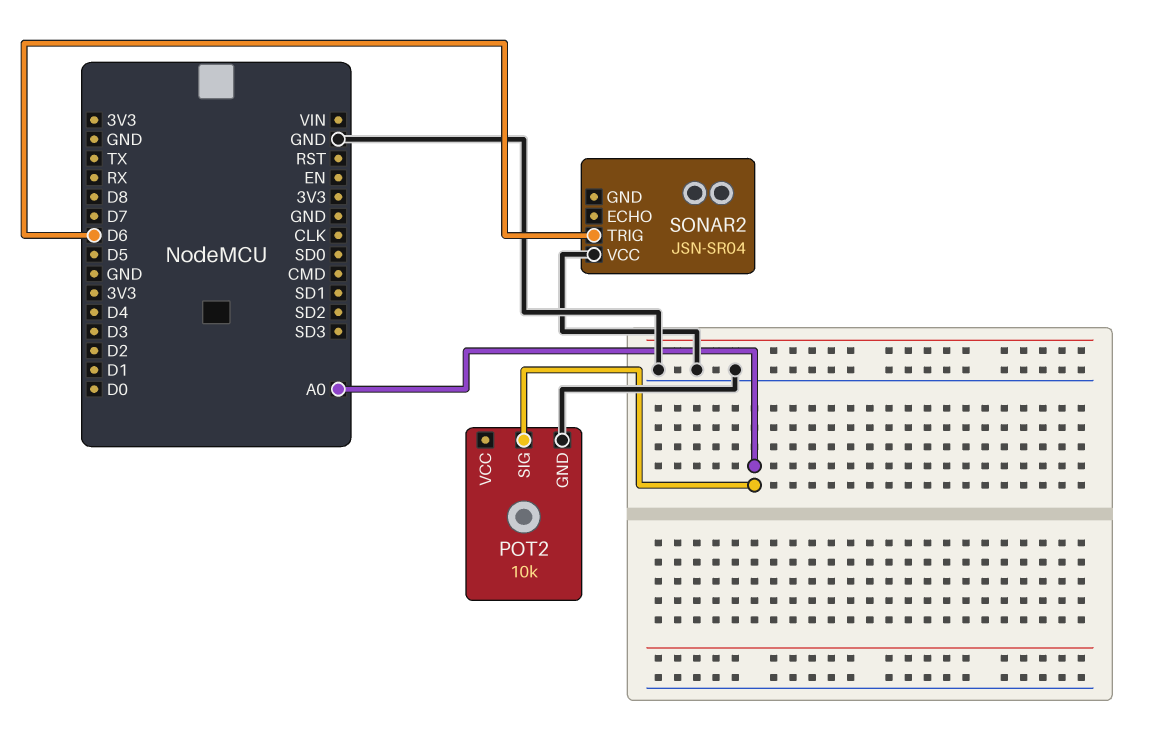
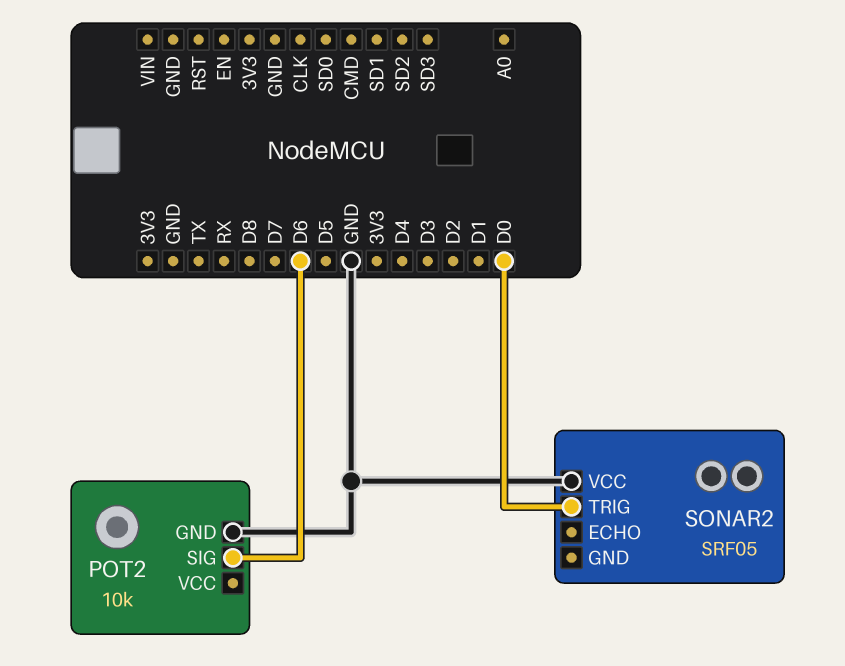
POT2 pin SIG: A0 -> D6
SONAR2: JSN-SR04 -> SRF05
SONAR2 pin TRIG: D6 -> D0

